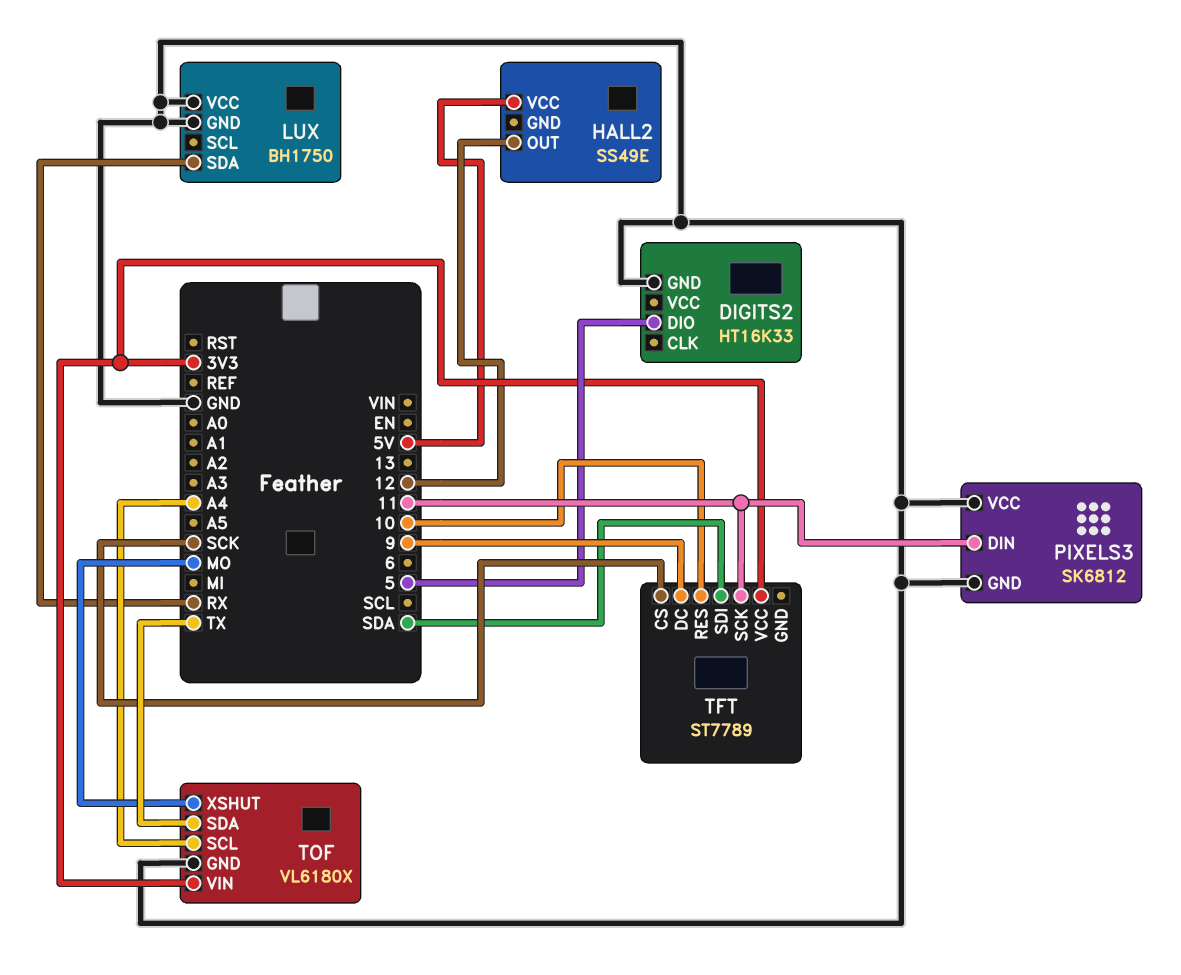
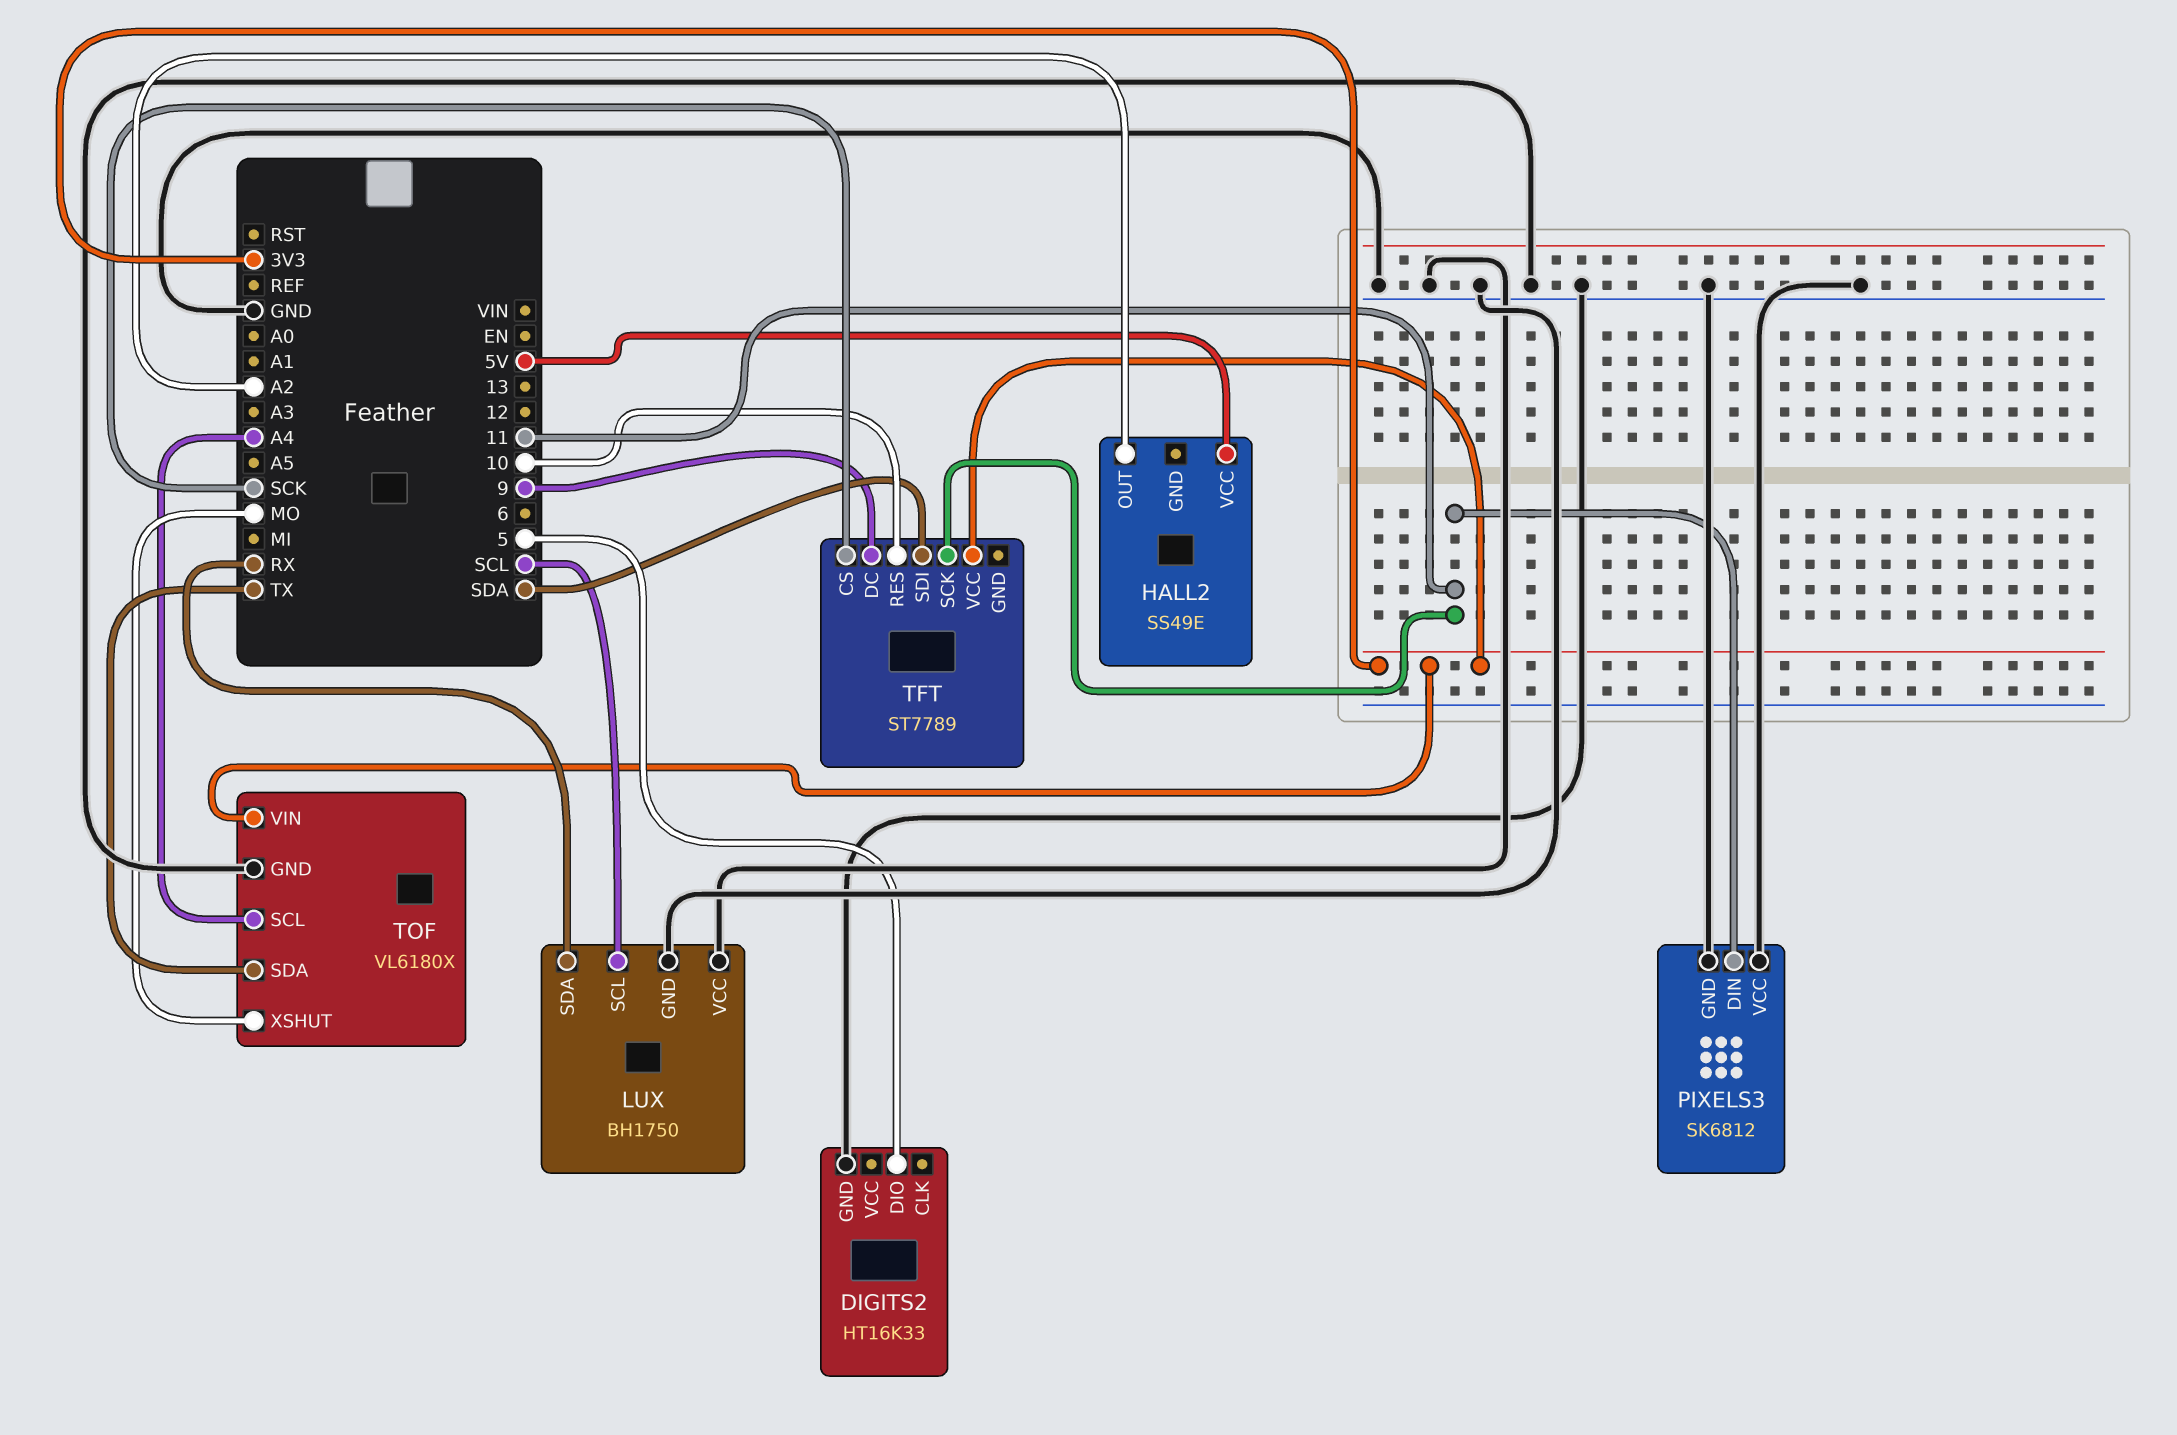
HALL2 pin OUT: 12 -> A2
LUX pin SCL: none -> SCL

